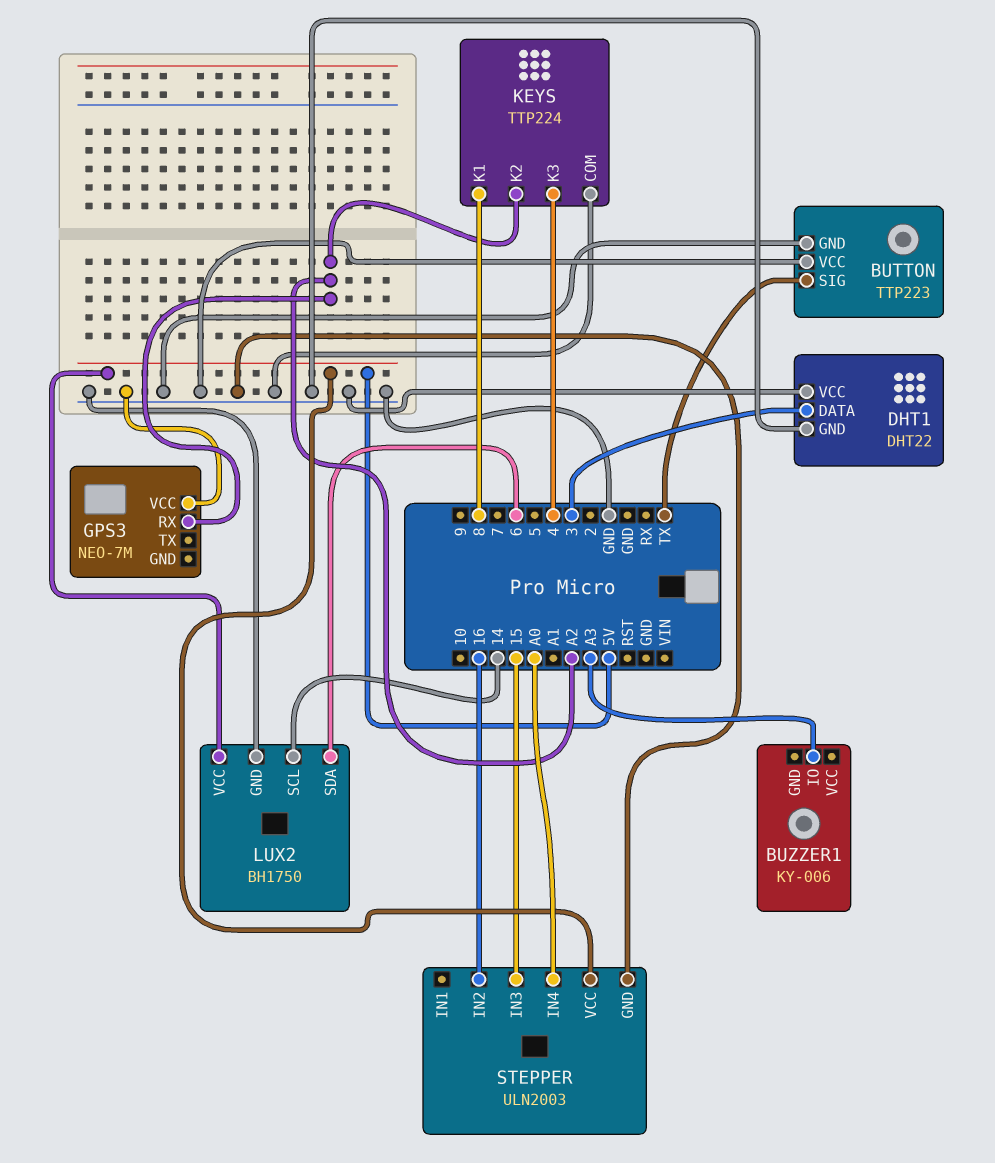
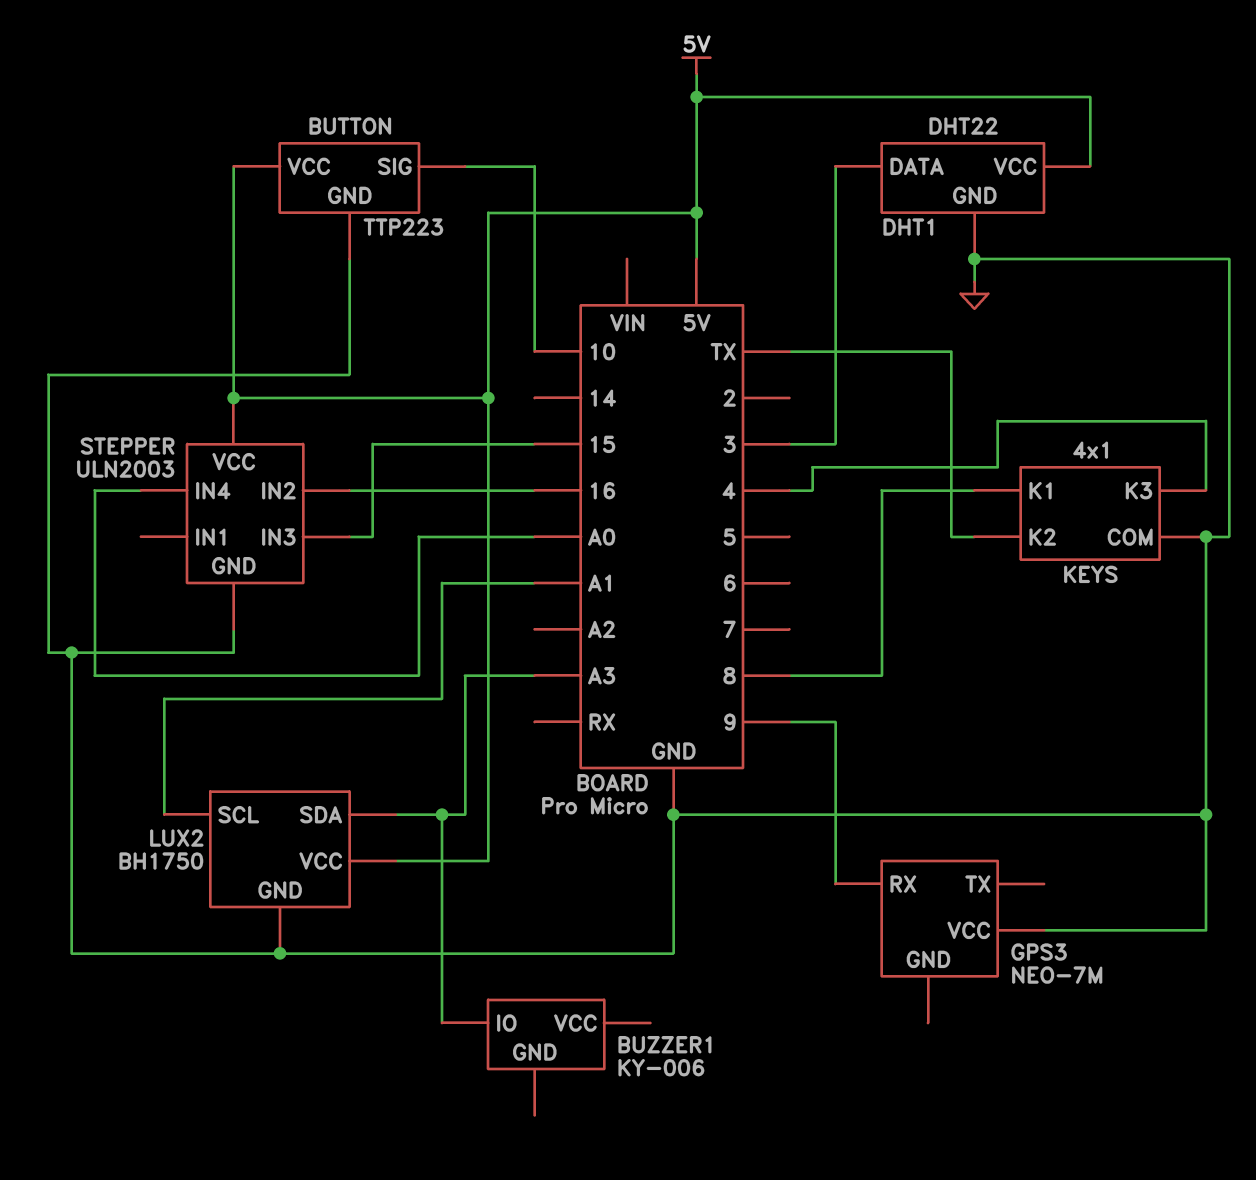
BUTTON pin SIG: TX -> 10
BUTTON pin VCC: GND -> 5V
DHT1 pin VCC: GND -> 5V
GPS3 pin RX: A2 -> 9
KEYS: TTP224 -> 4x1
KEYS pin K2: A2 -> TX
LUX2 pin SCL: 14 -> A1
LUX2 pin SDA: 6 -> A3

